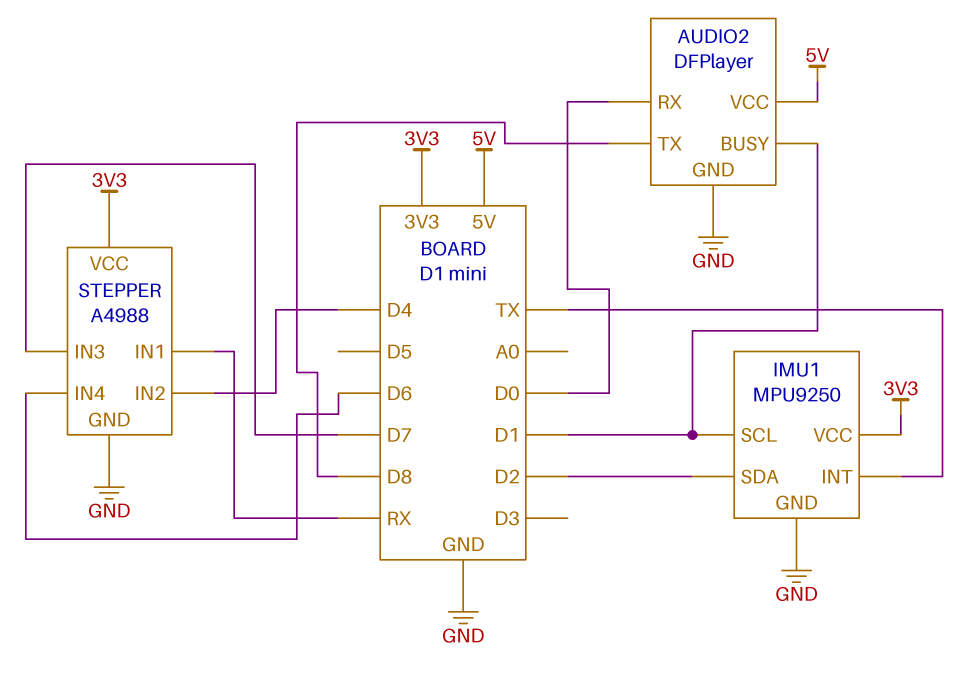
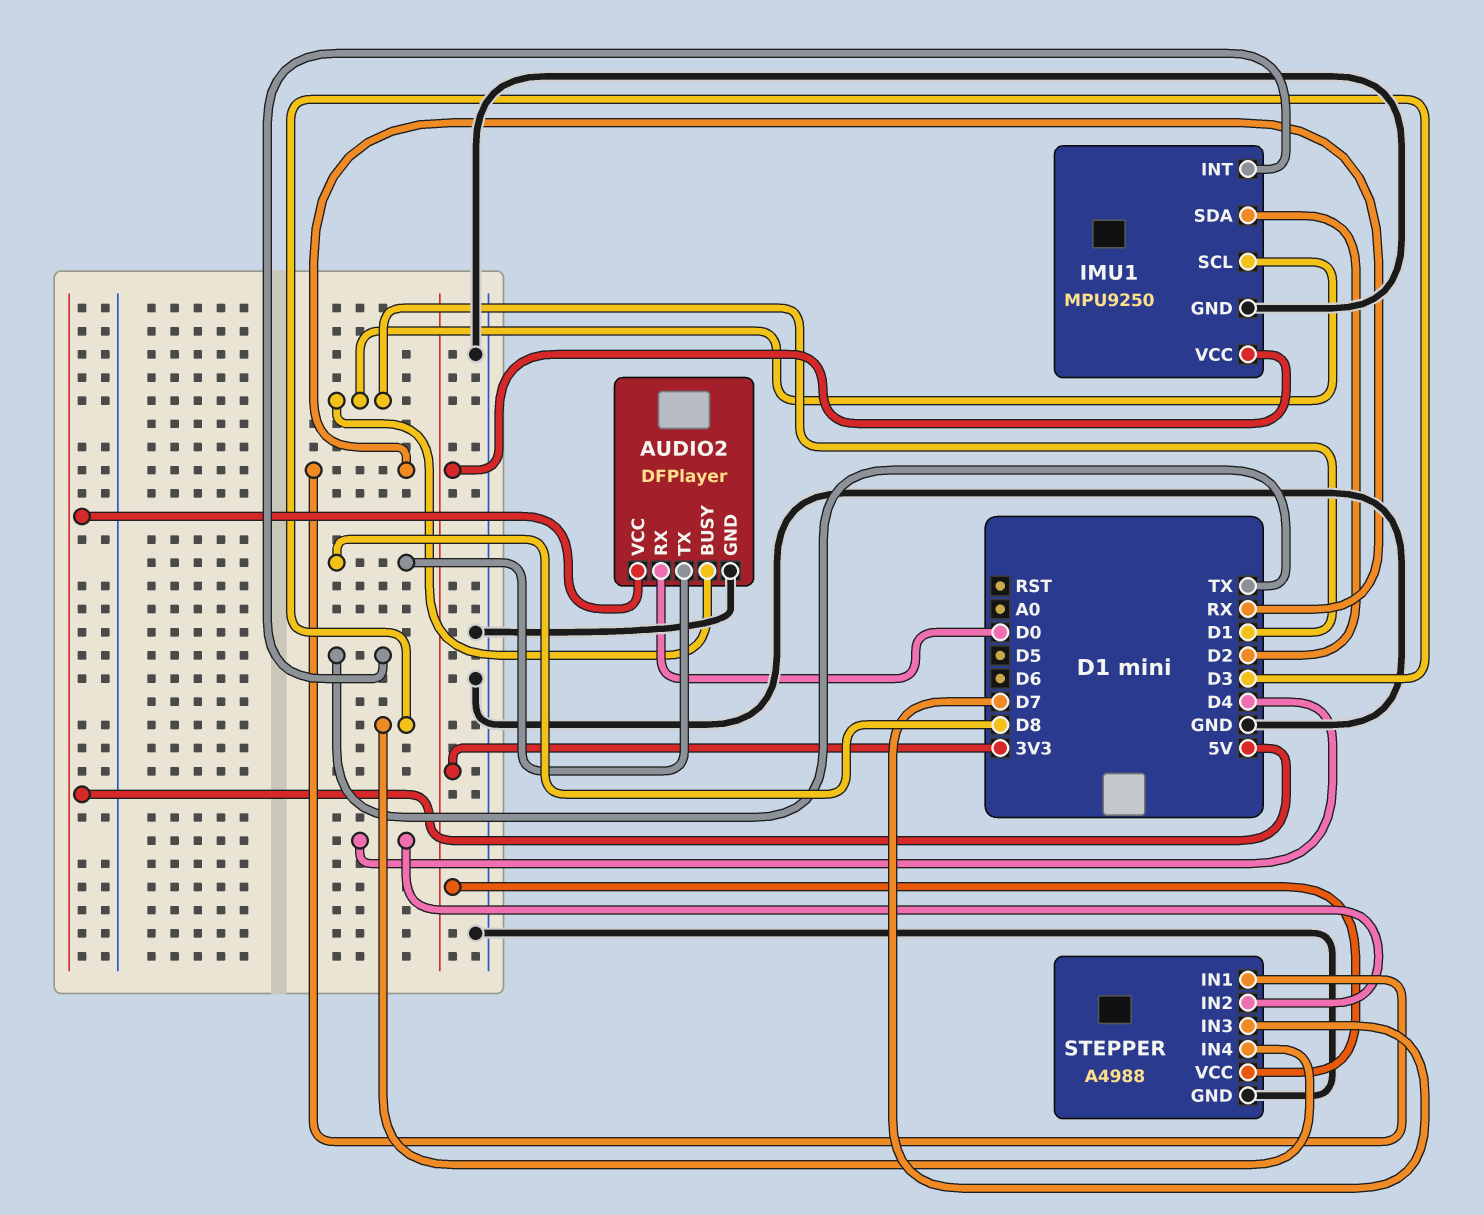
STEPPER pin IN4: D6 -> D3

